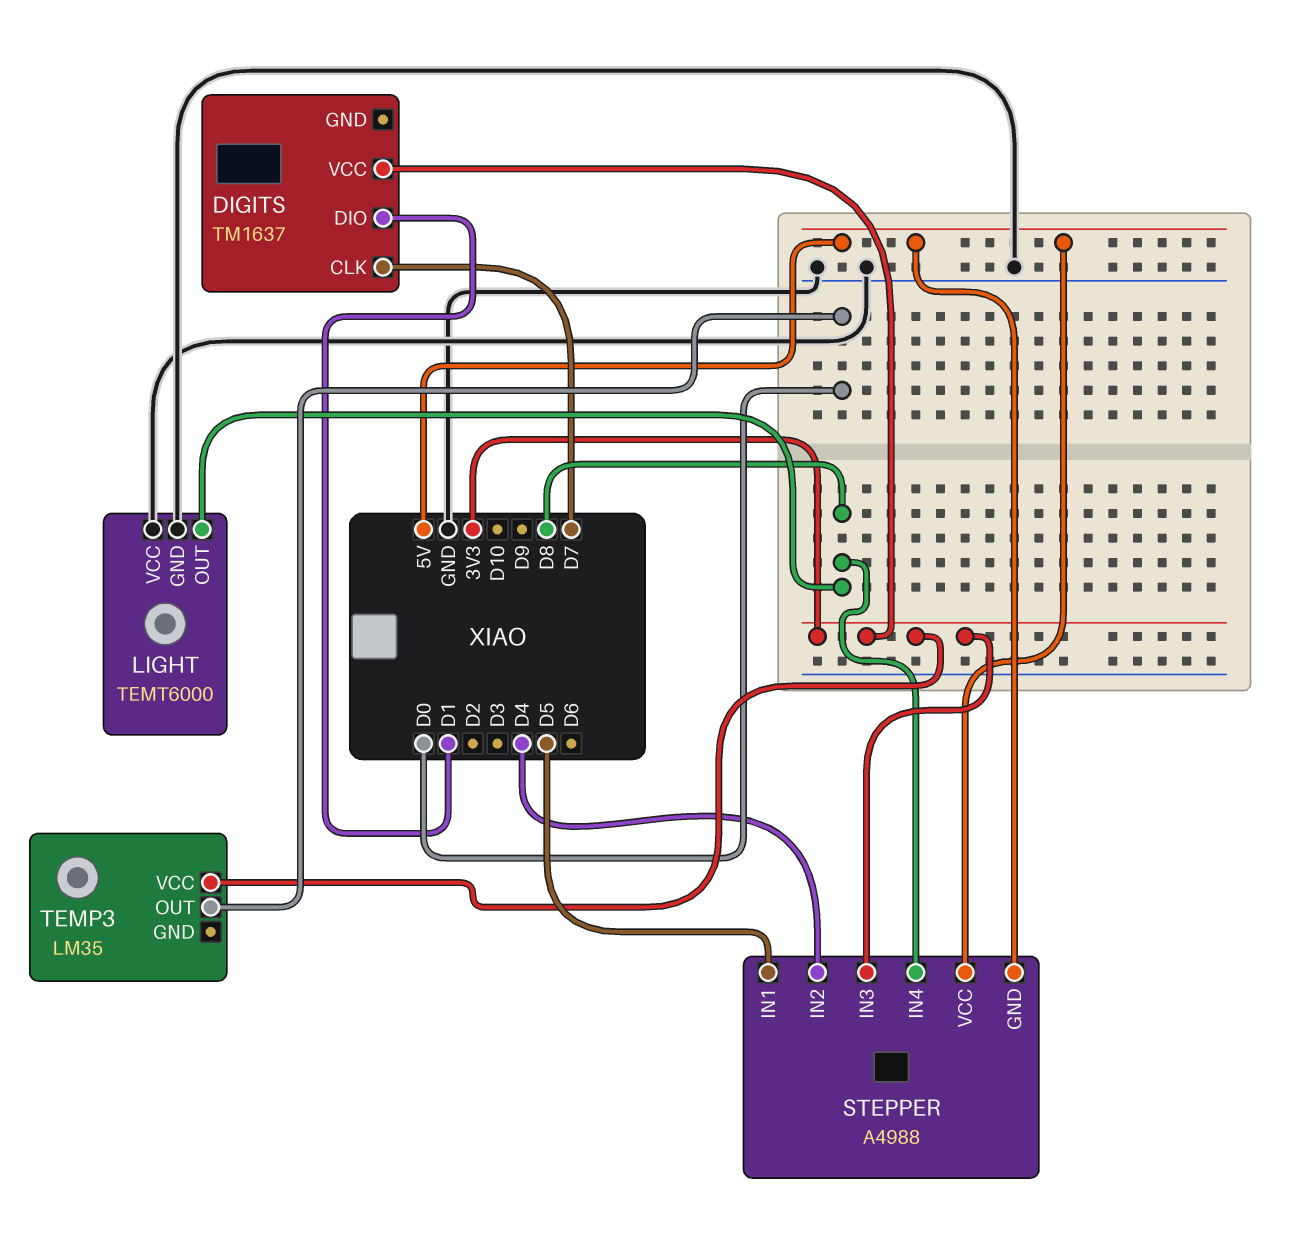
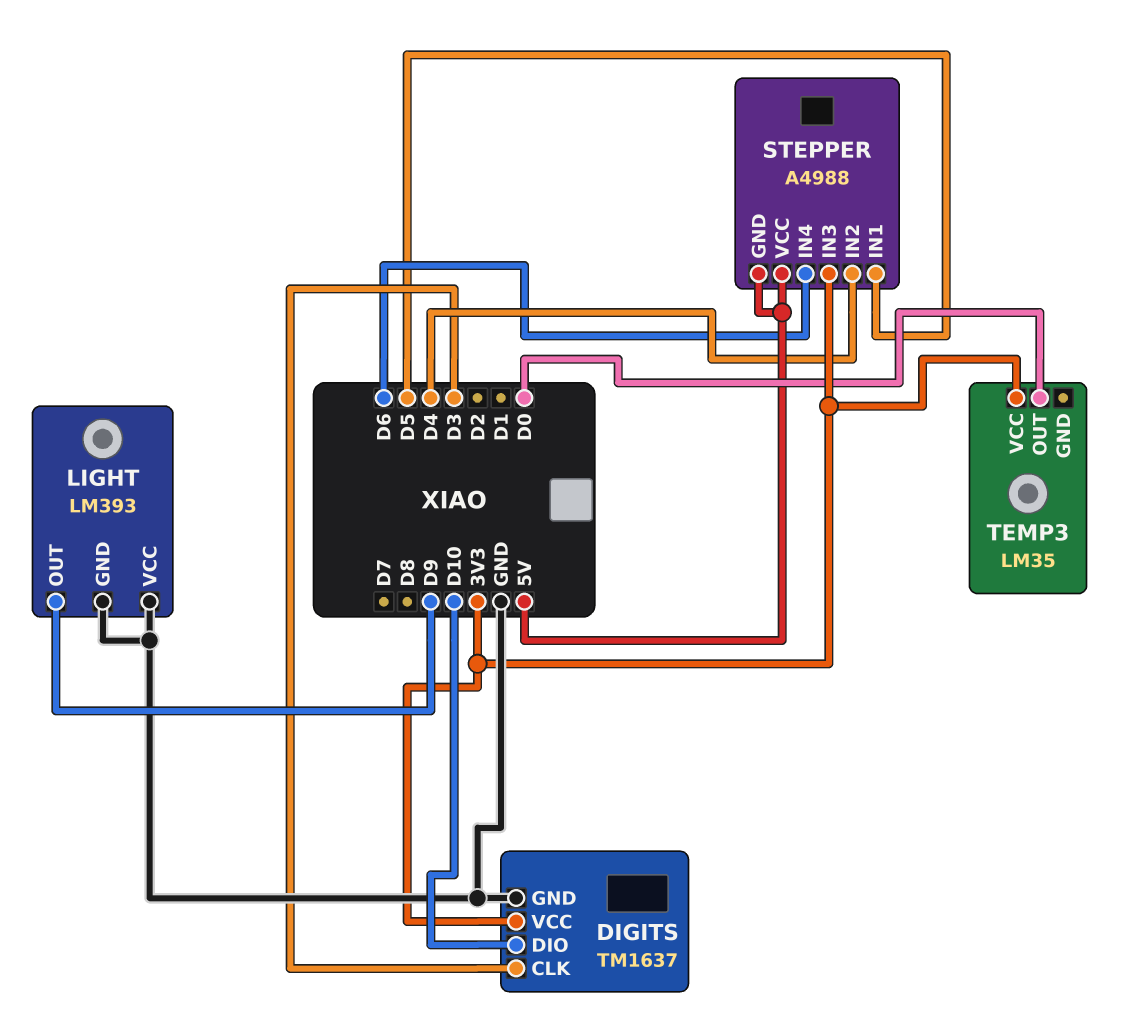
DIGITS pin CLK: D7 -> D3
DIGITS pin DIO: D1 -> D10
DIGITS pin GND: none -> GND
LIGHT: TEMT6000 -> LM393
LIGHT pin OUT: D8 -> D9
STEPPER pin IN4: D8 -> D6

